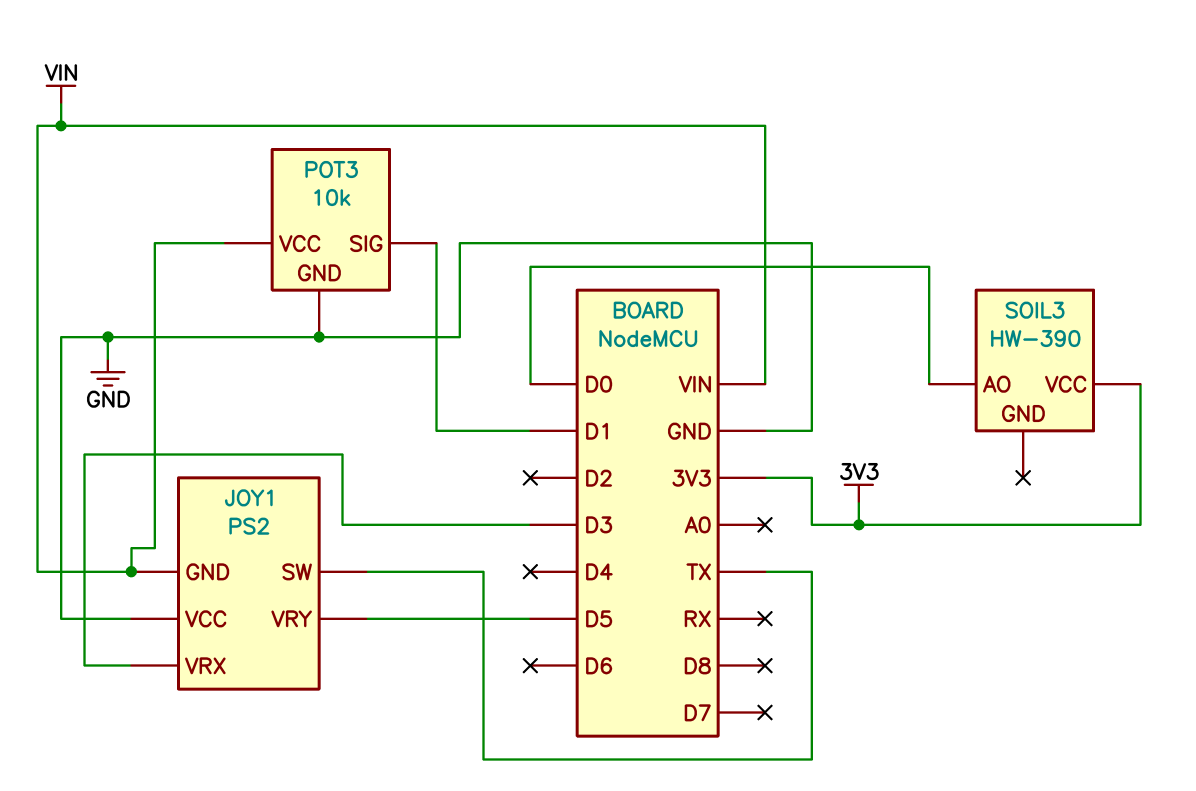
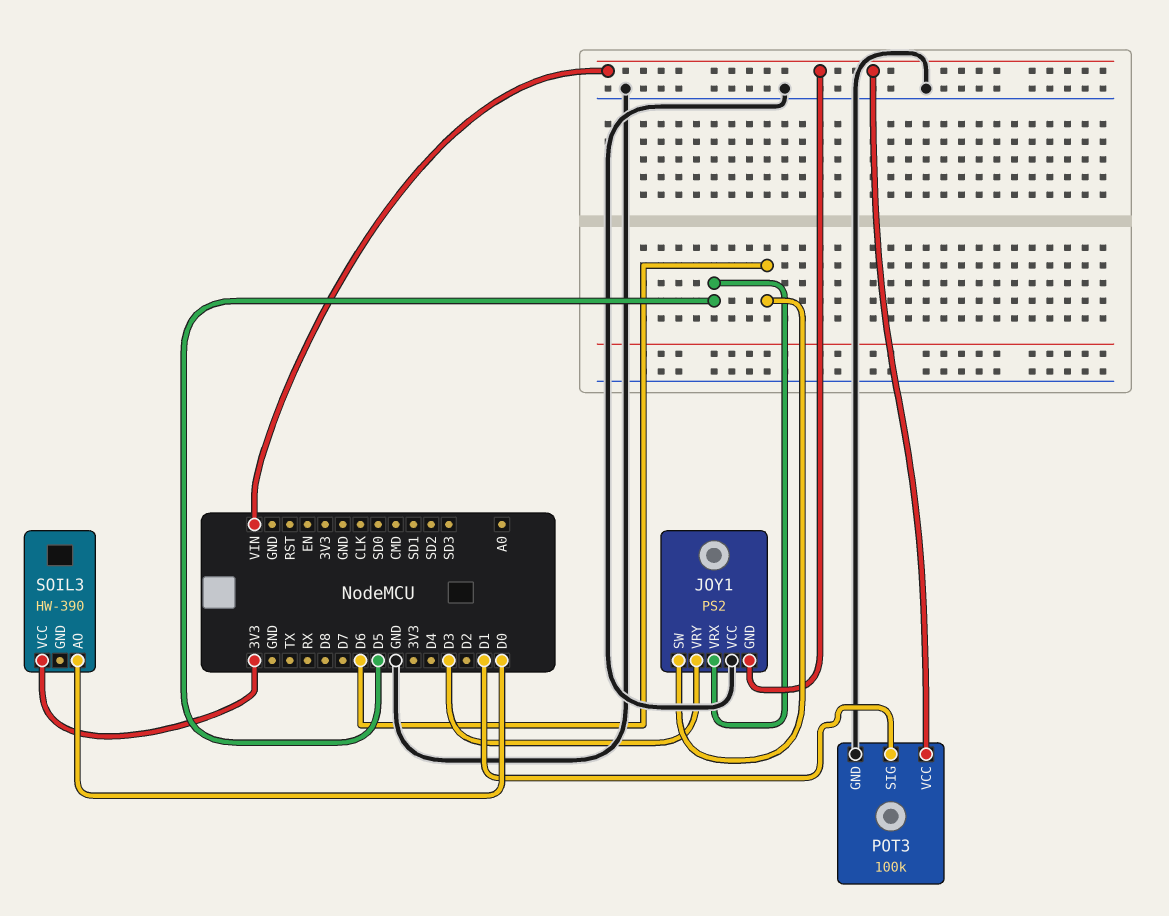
JOY1 pin SW: TX -> D6
JOY1 pin VRX: D3 -> D5
JOY1 pin VRY: D5 -> D3
POT3: 10k -> 100k

